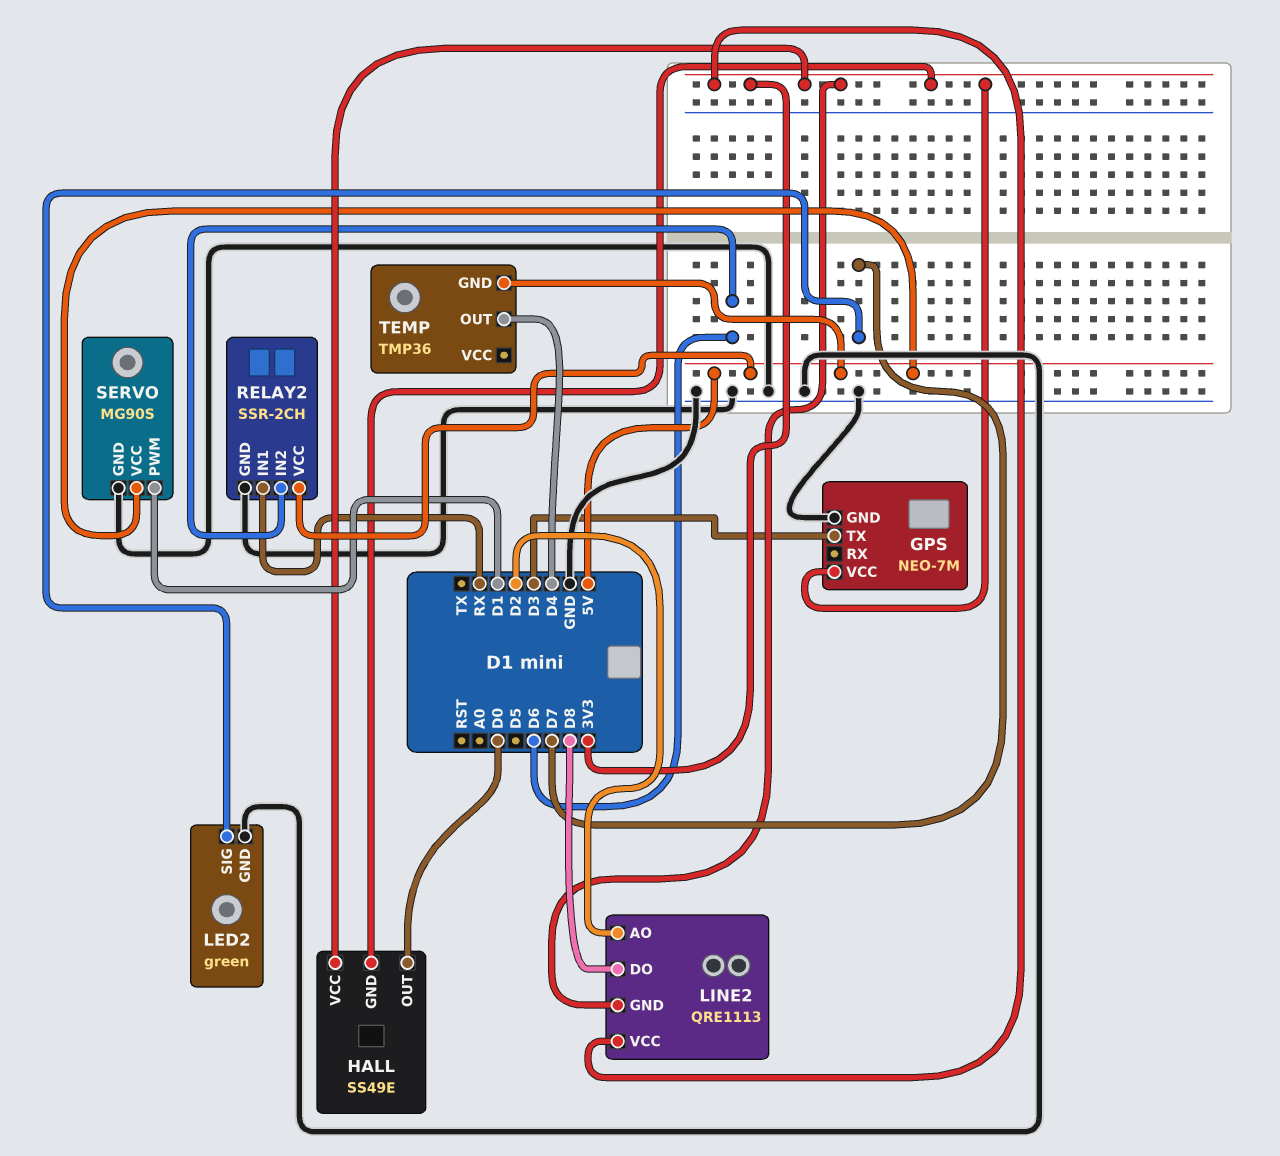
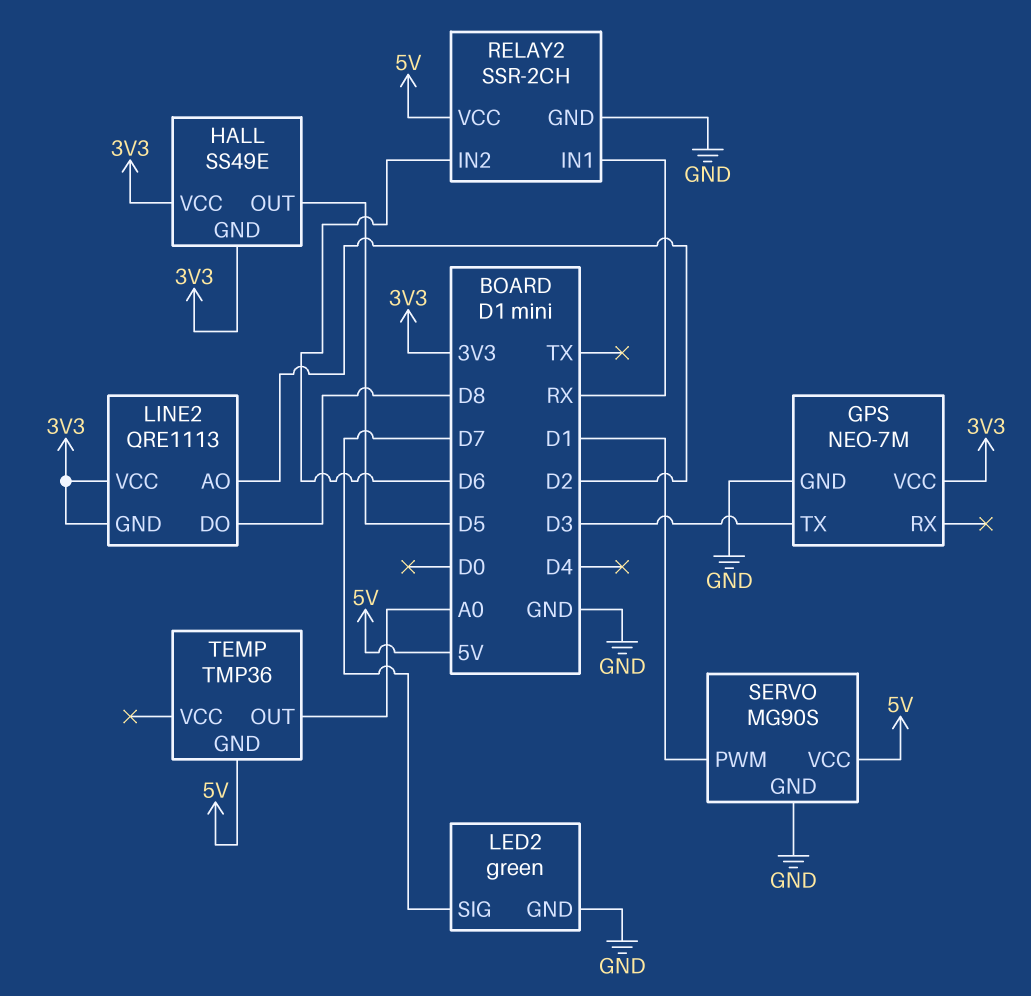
HALL pin OUT: D0 -> D5
TEMP pin OUT: D4 -> A0

